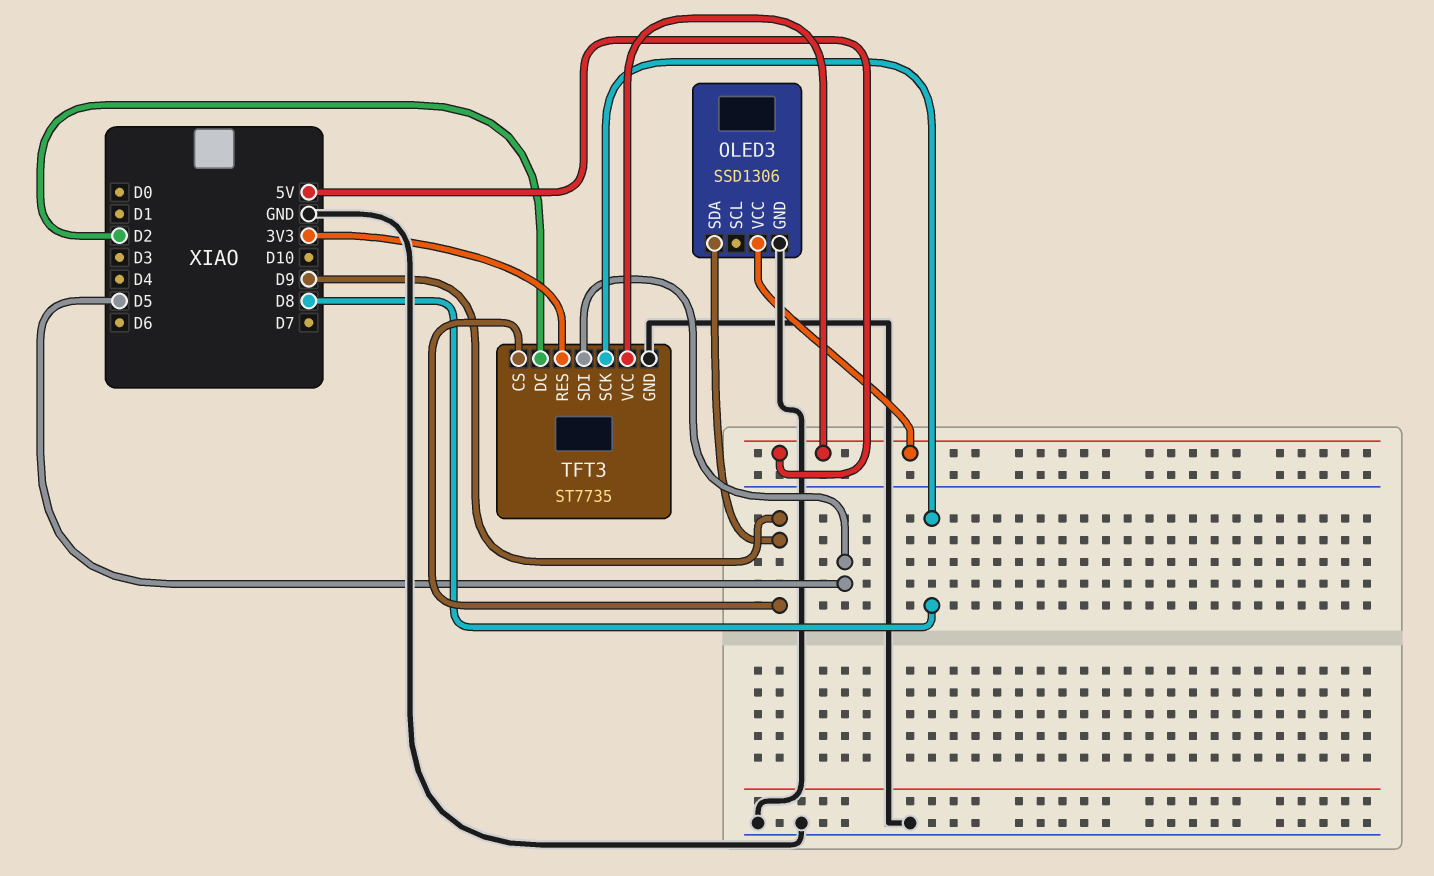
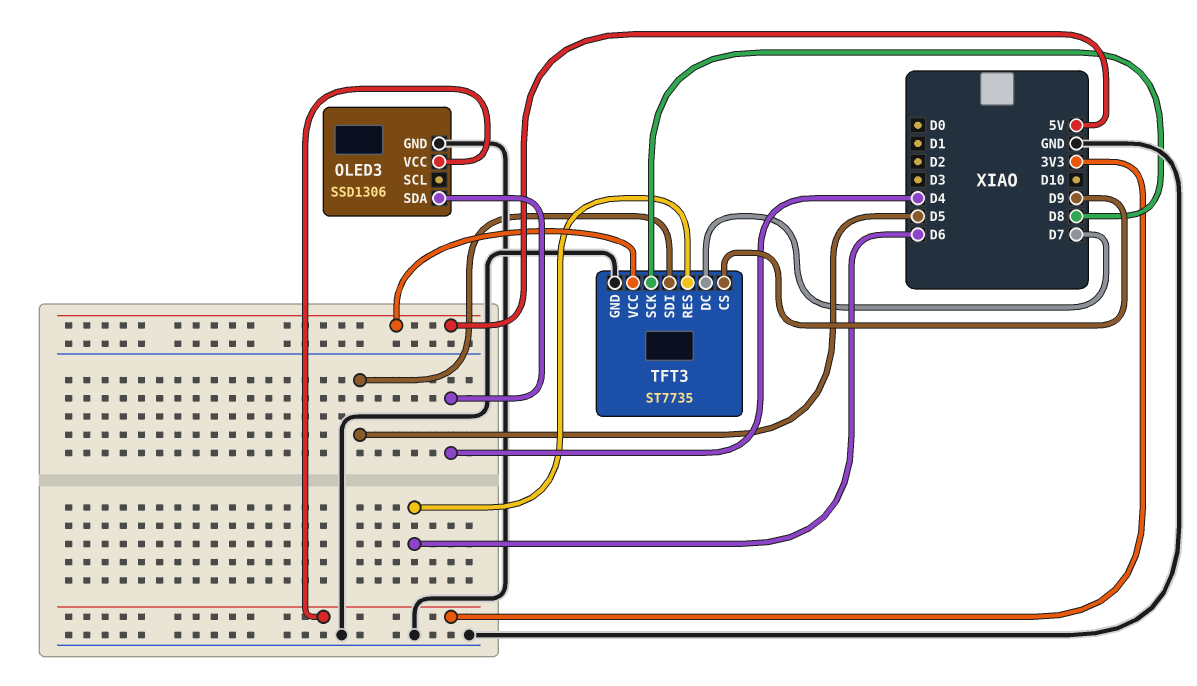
OLED3 pin SDA: D9 -> D4
OLED3 pin VCC: 5V -> 3V3
TFT3 pin DC: D2 -> D7
TFT3 pin RES: 3V3 -> D6

